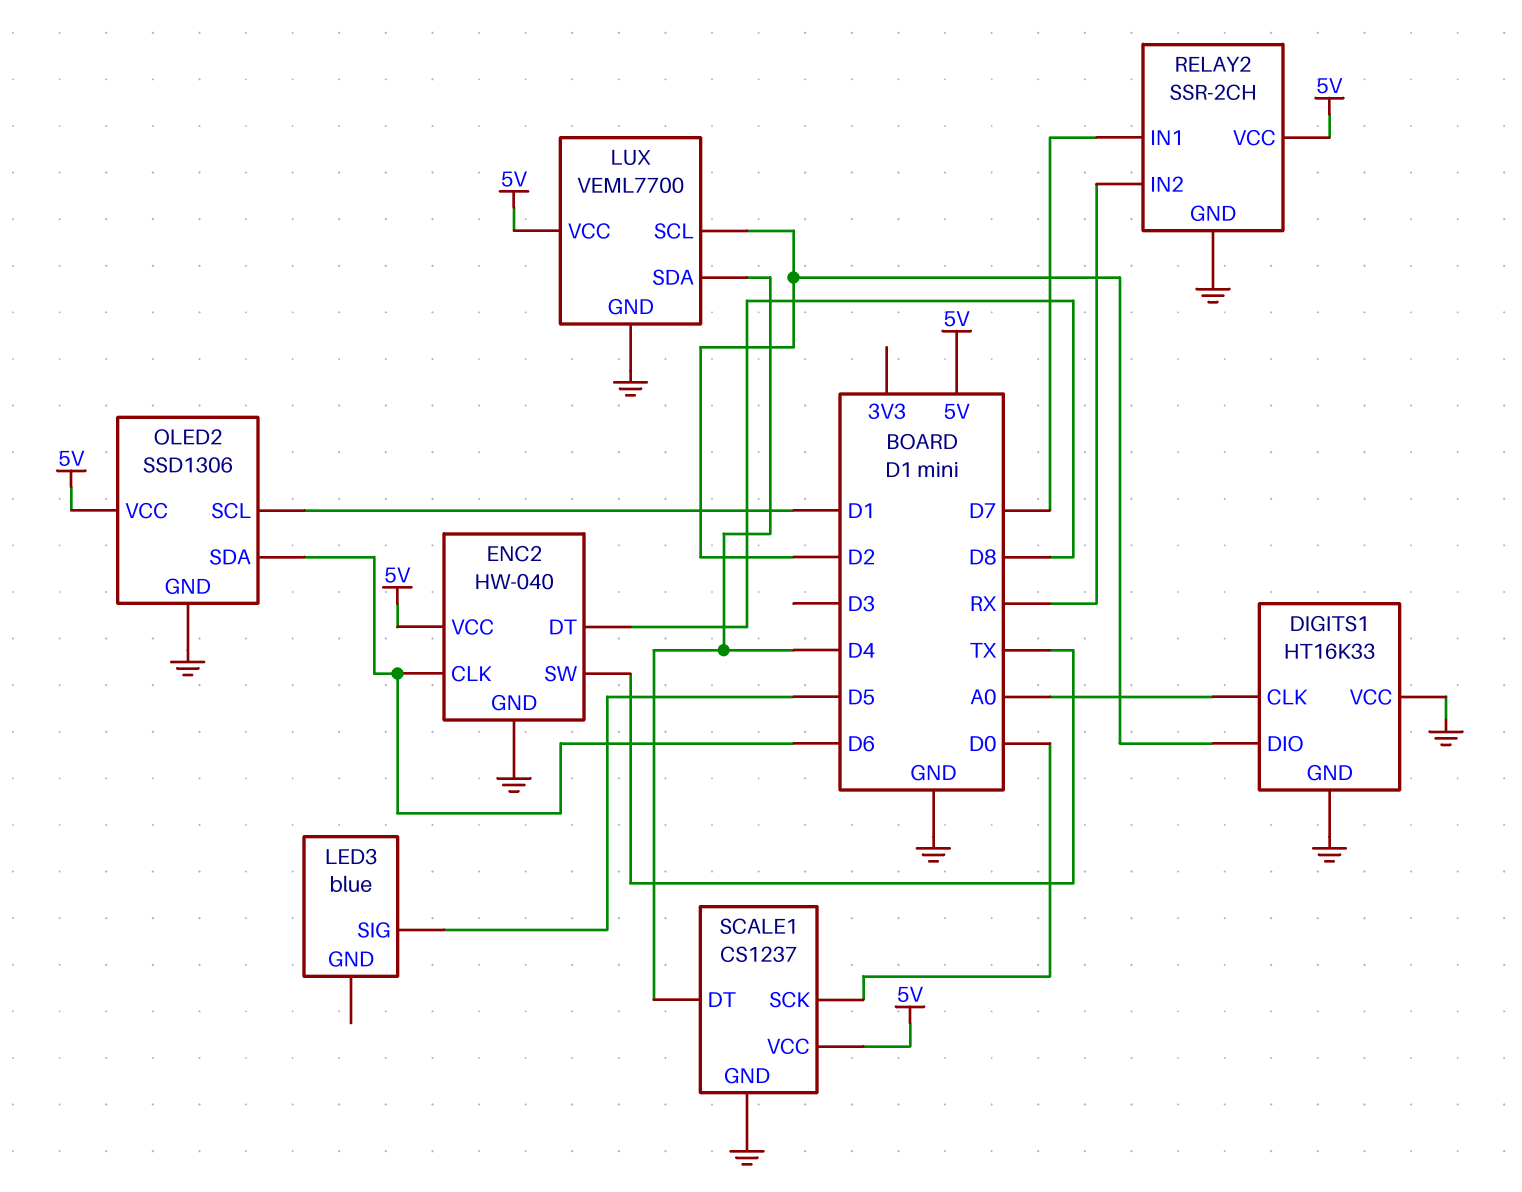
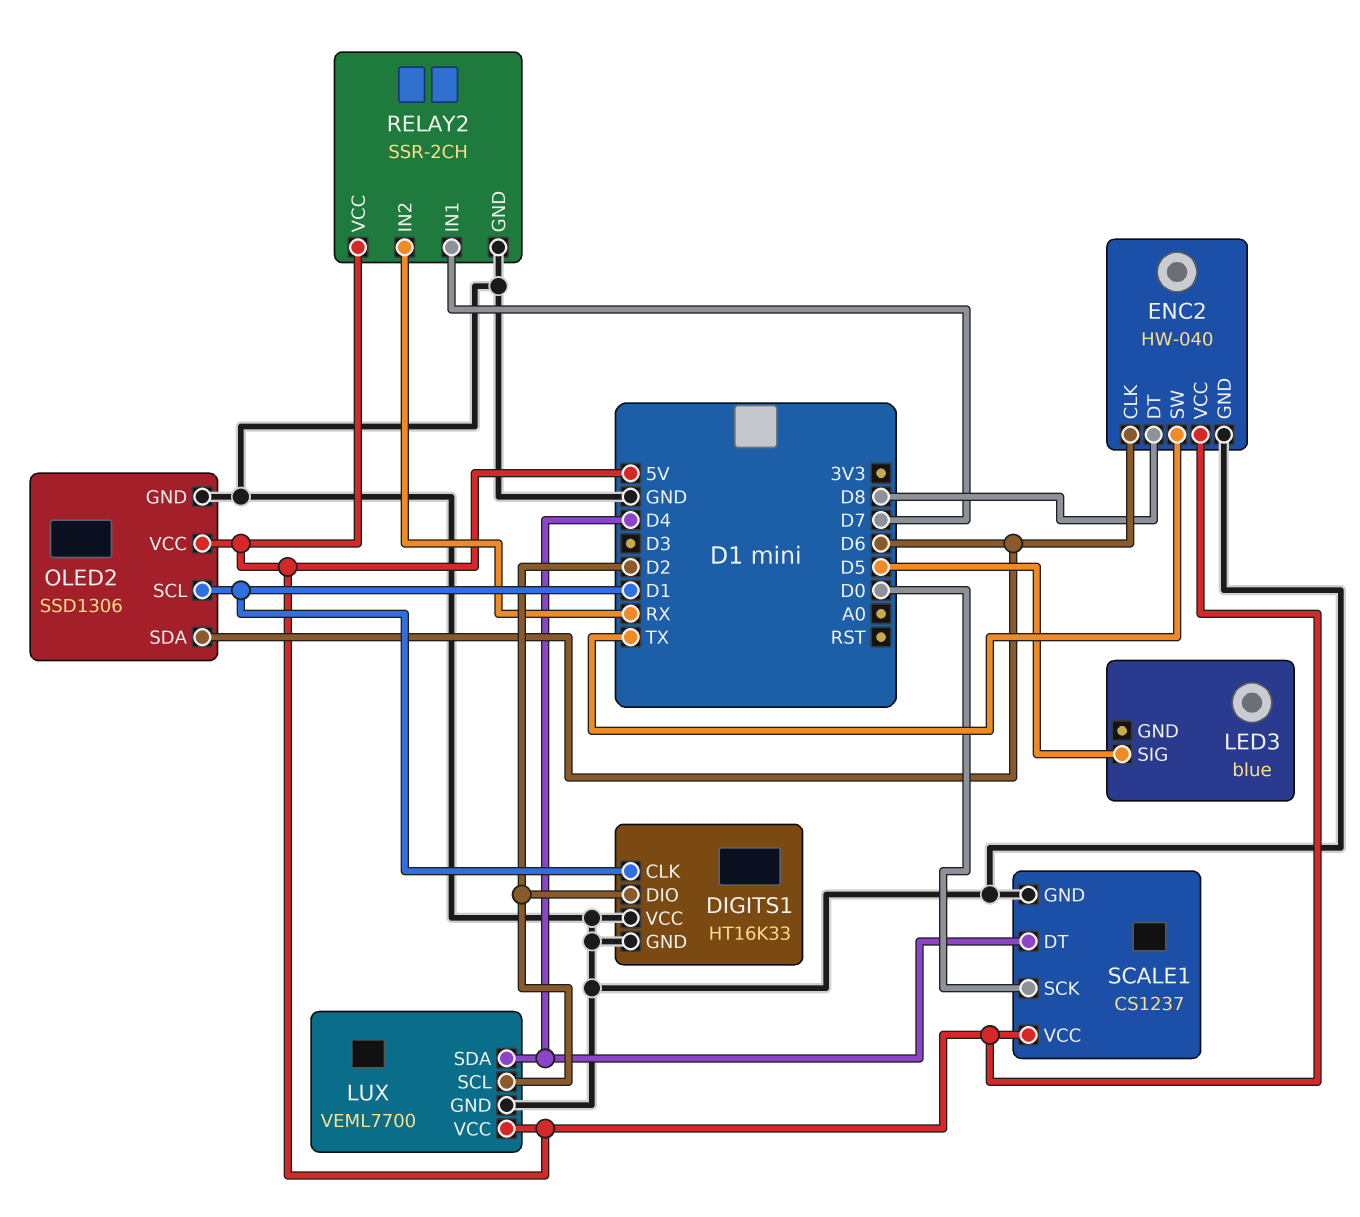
DIGITS1 pin CLK: A0 -> D1

